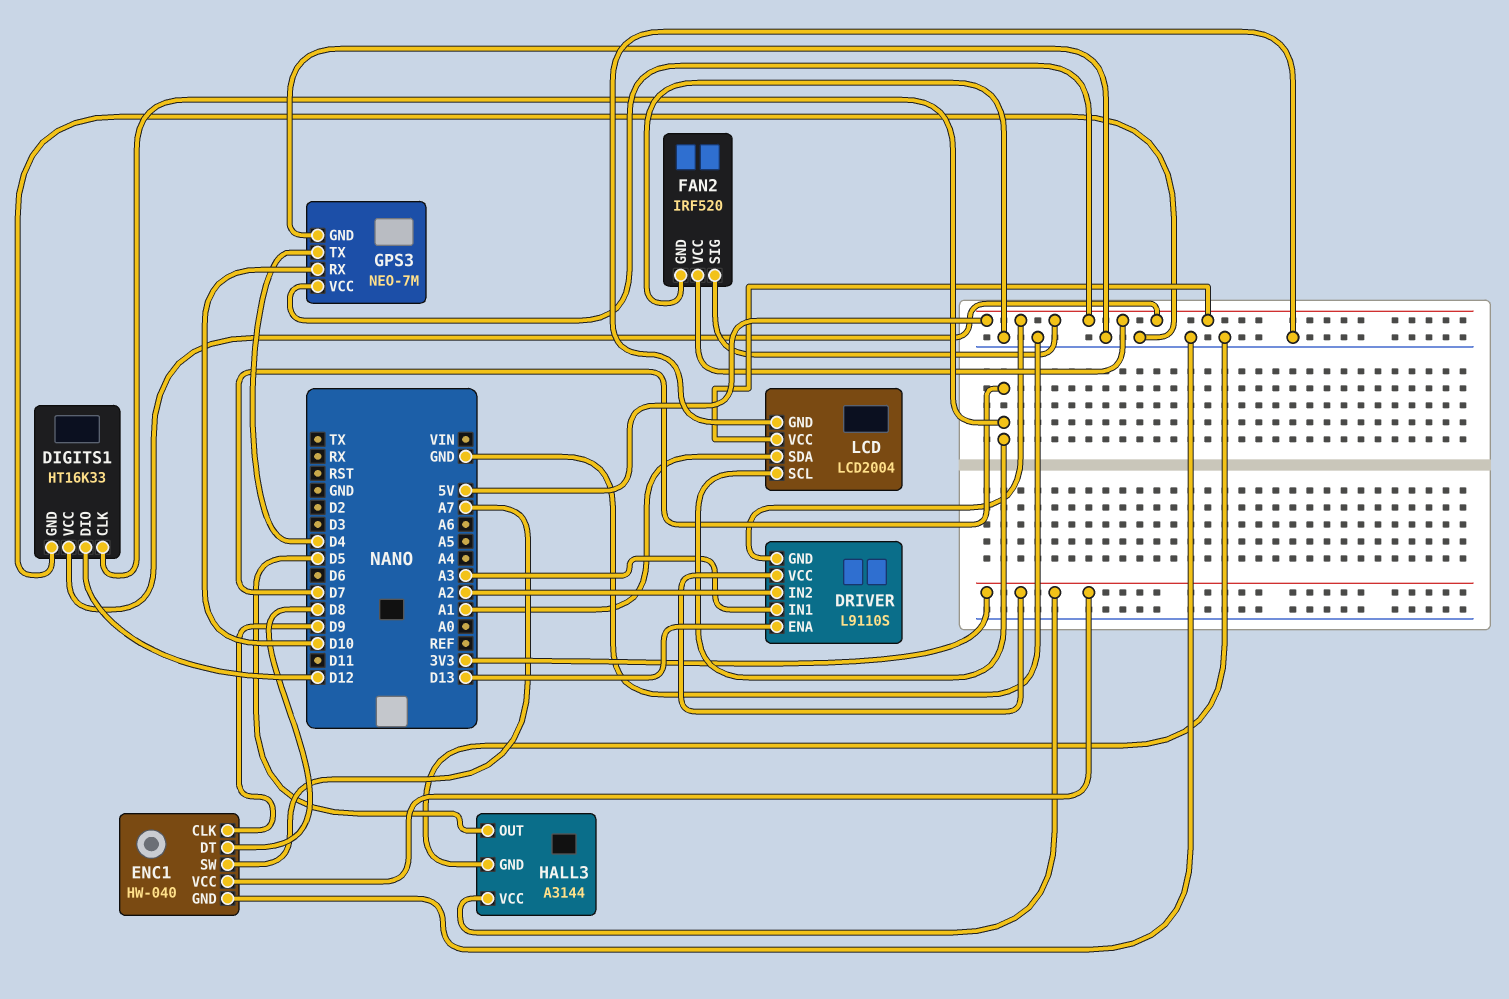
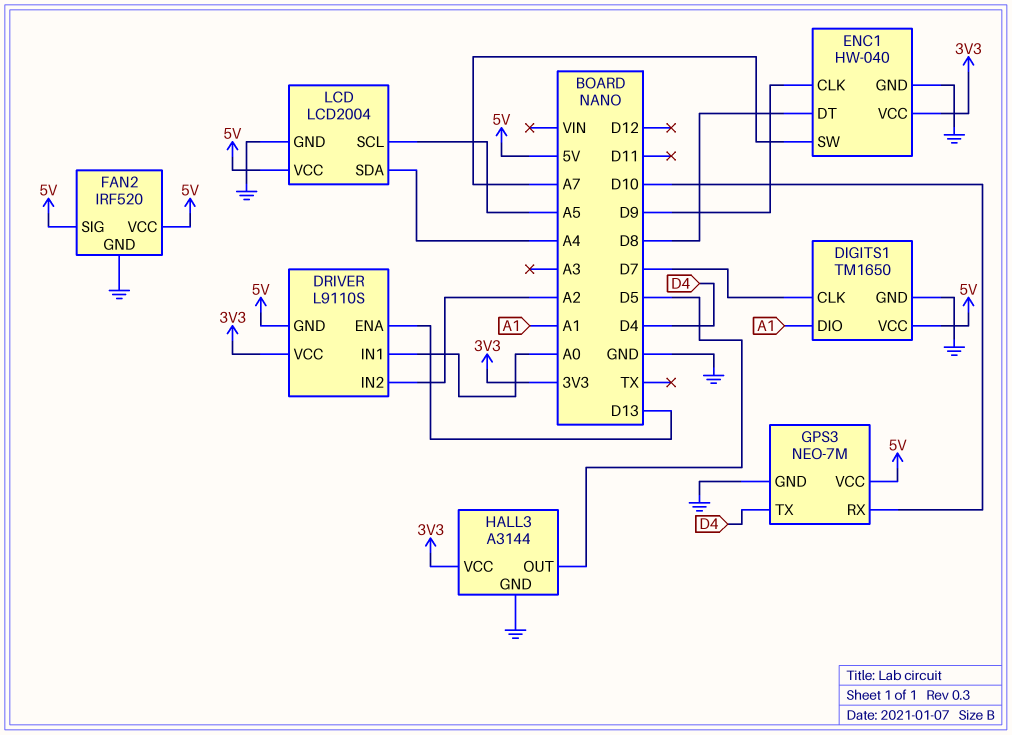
DIGITS1: HT16K33 -> TM1650
DIGITS1 pin DIO: D12 -> A1
DRIVER pin IN1: A3 -> A0
LCD pin SCL: D7 -> A5
LCD pin SDA: A1 -> A4

